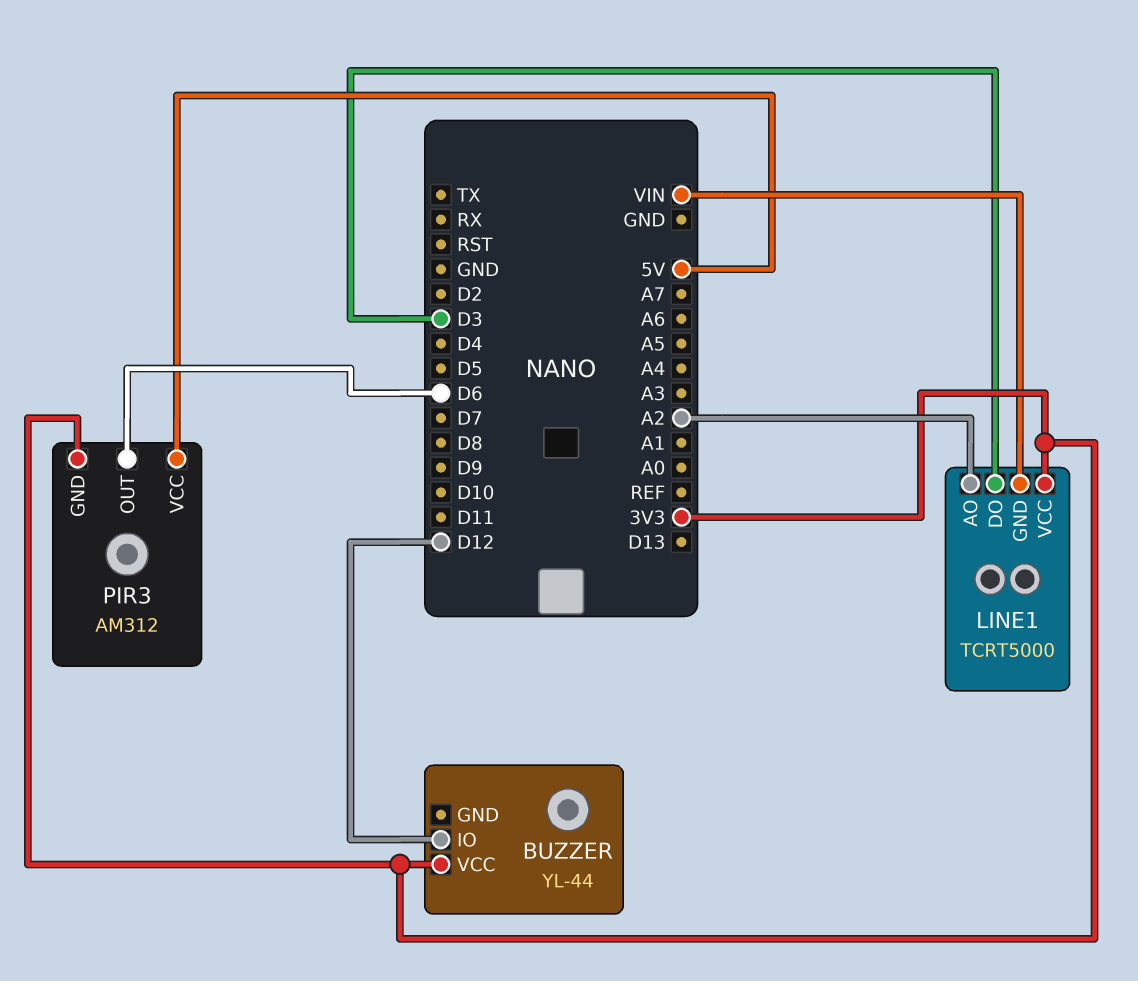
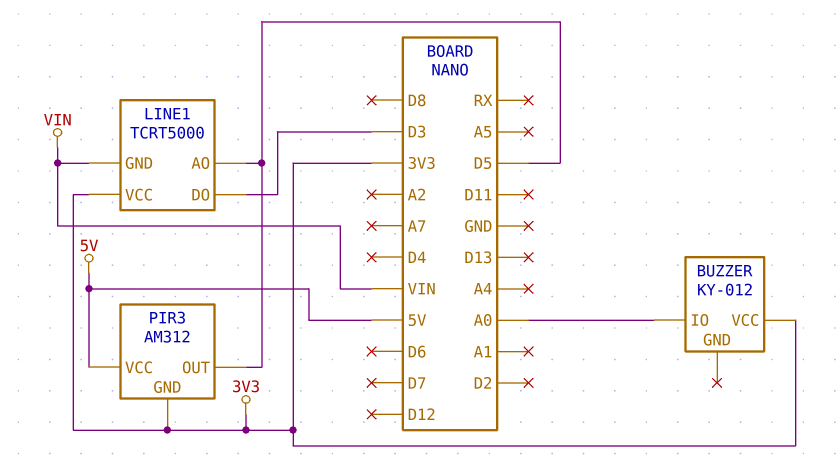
BUZZER: YL-44 -> KY-012
BUZZER pin IO: D12 -> A0
LINE1 pin AO: A2 -> D5
PIR3 pin OUT: D6 -> D5

